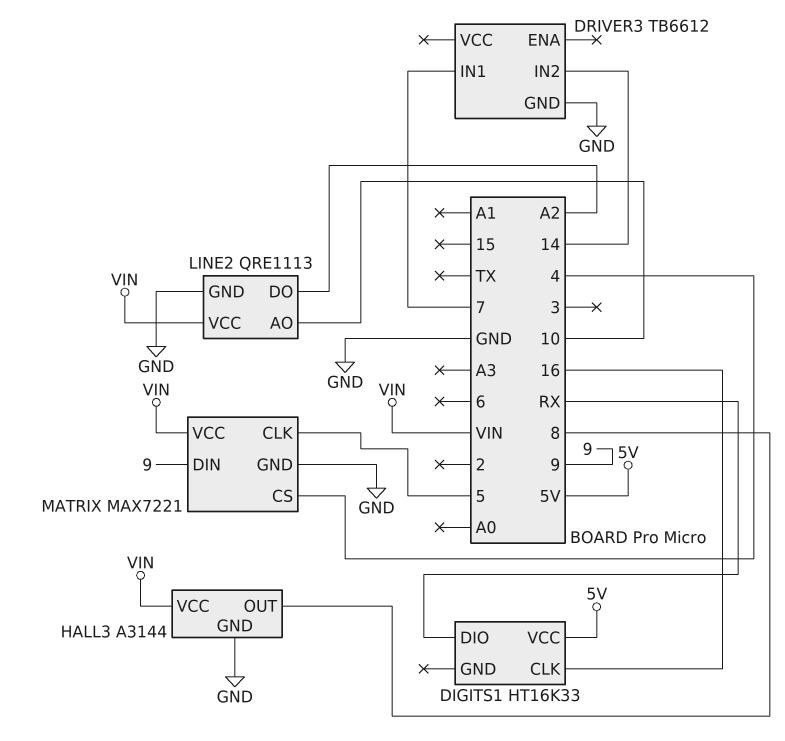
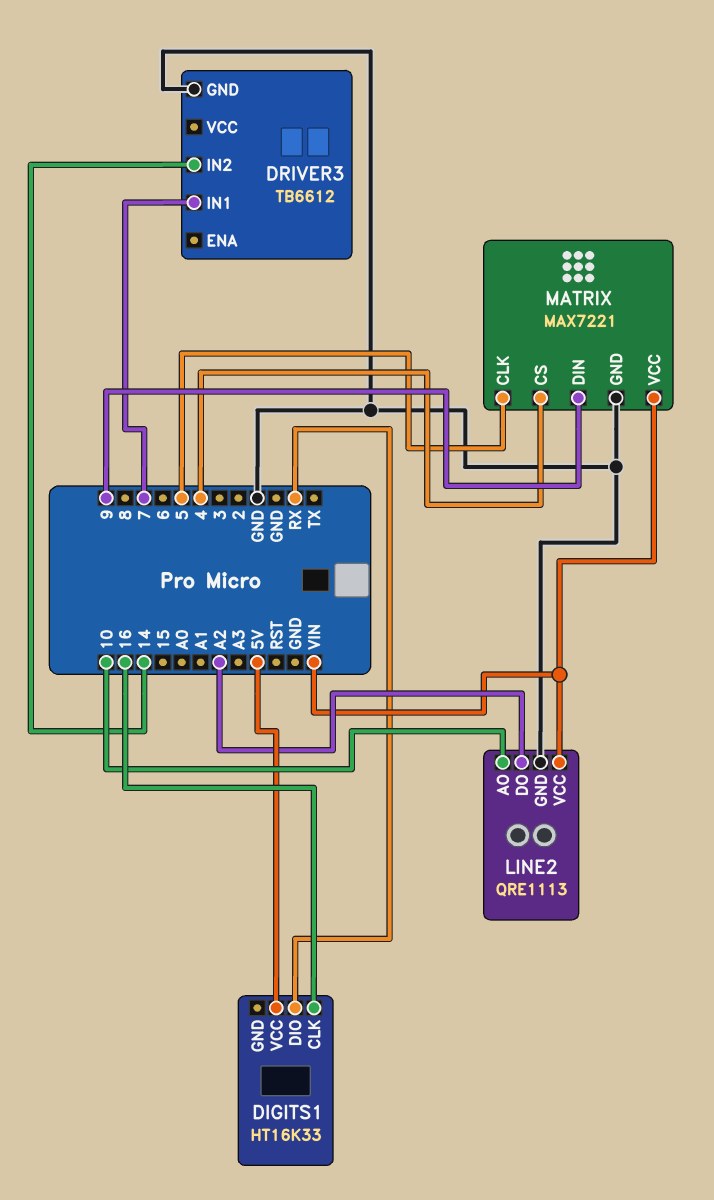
HALL3: A3144 -> none
HALL3 pin GND: GND -> none
HALL3 pin OUT: 8 -> none
HALL3 pin VCC: VIN -> none

